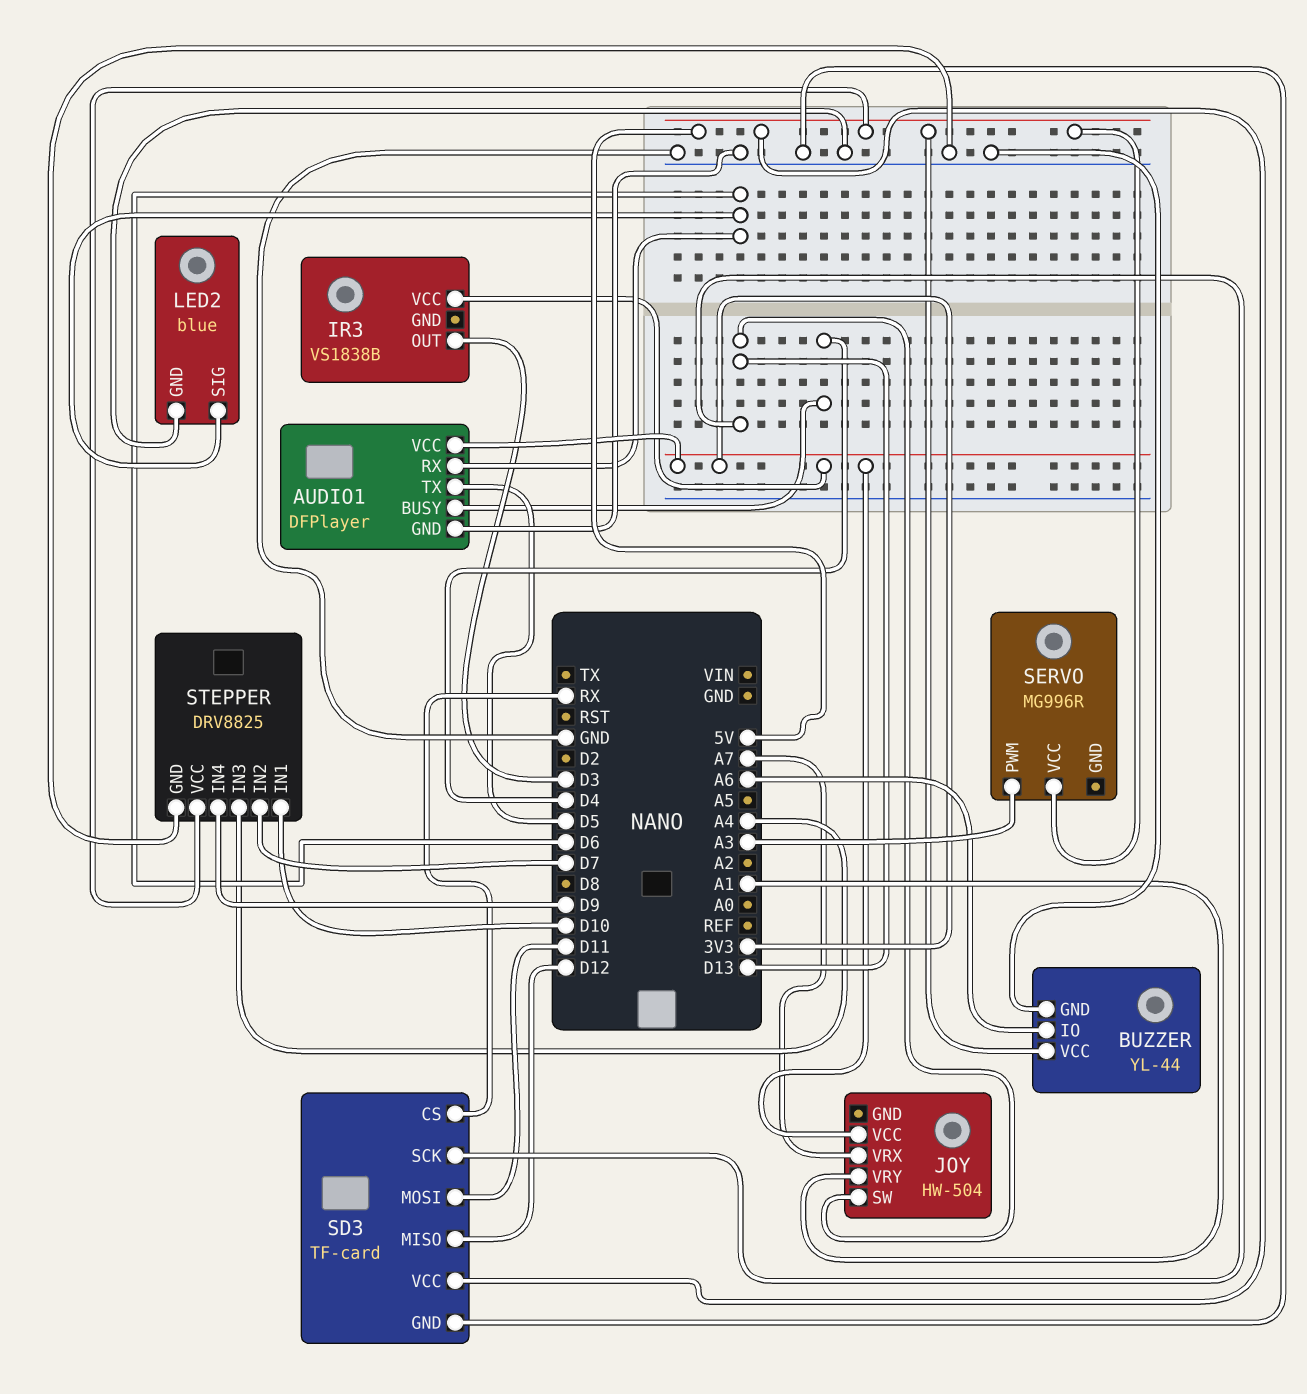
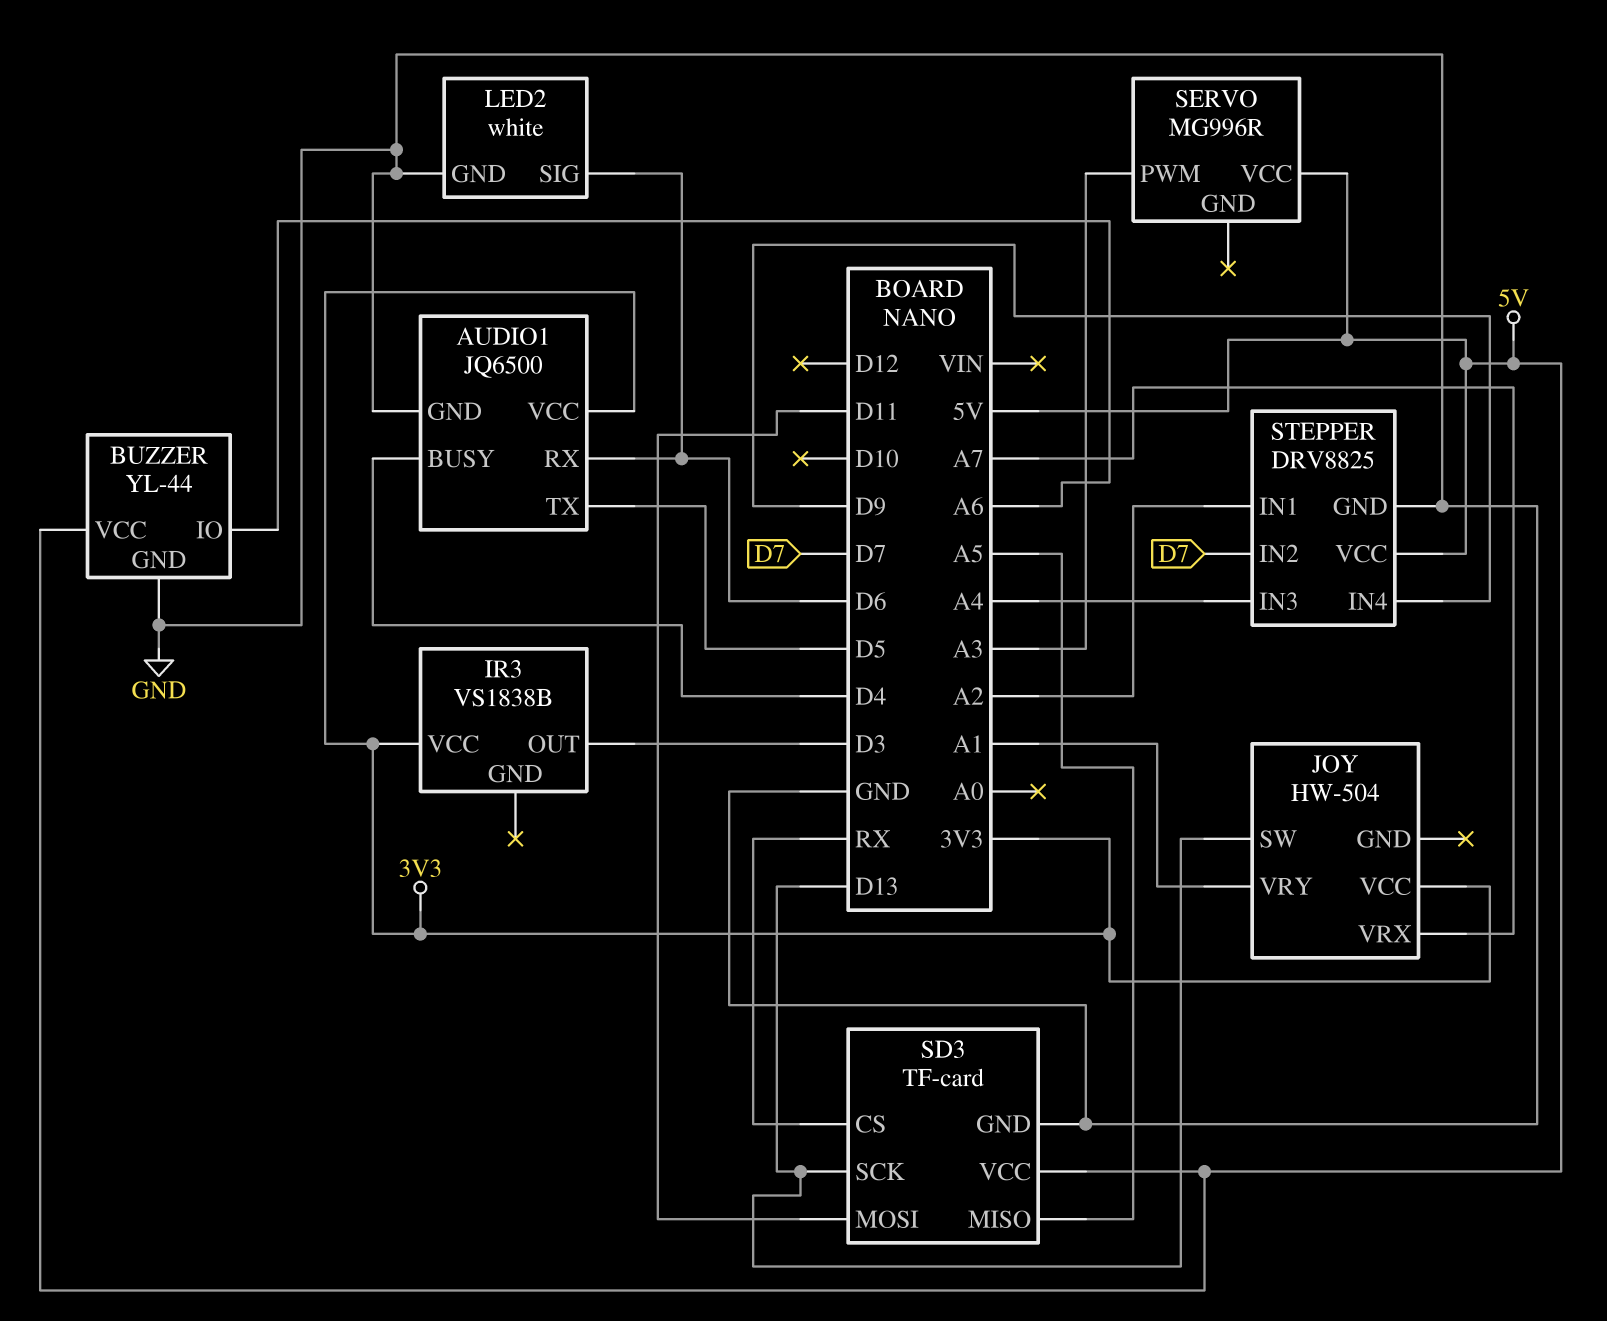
AUDIO1: DFPlayer -> JQ6500
LED2: blue -> white
SD3 pin MISO: D12 -> A5
STEPPER pin IN1: D10 -> A2

